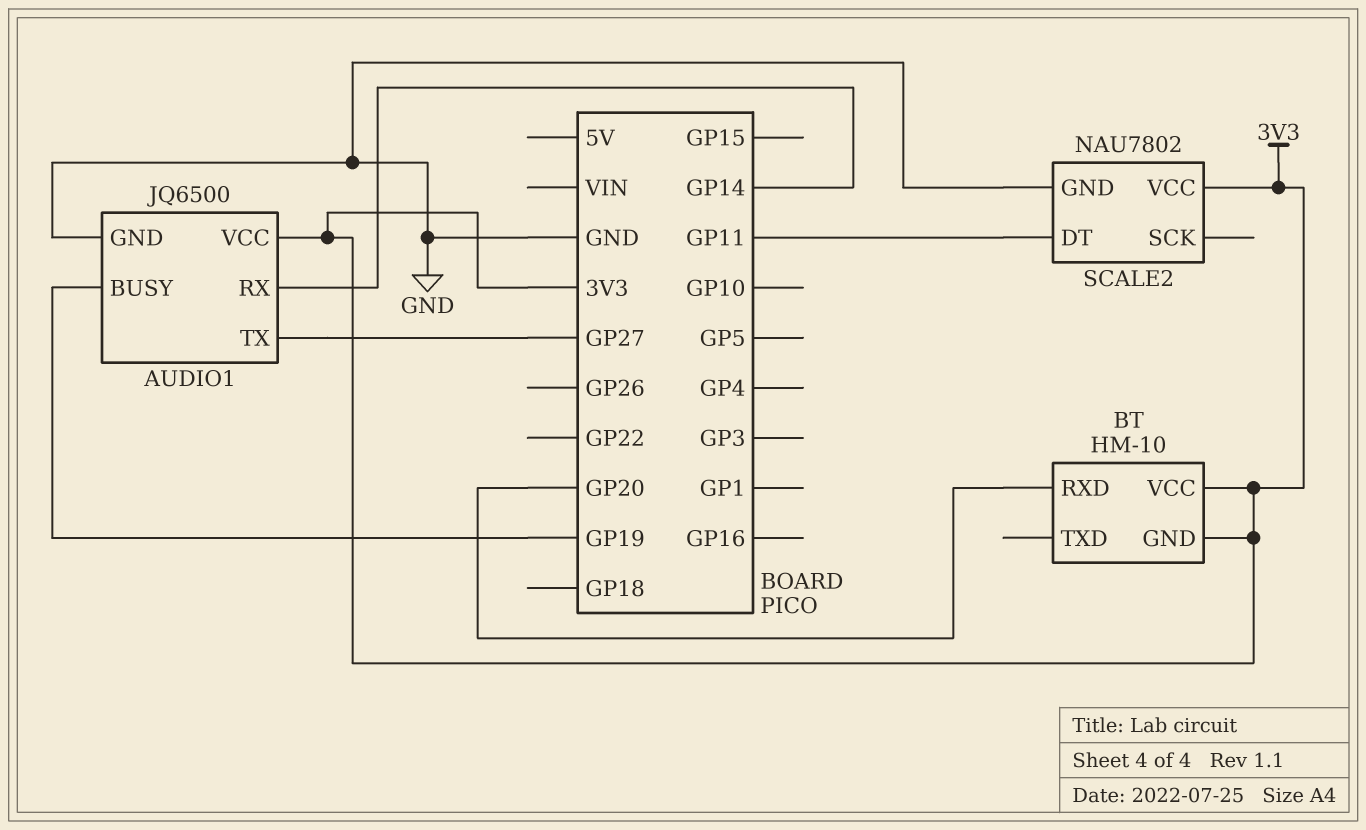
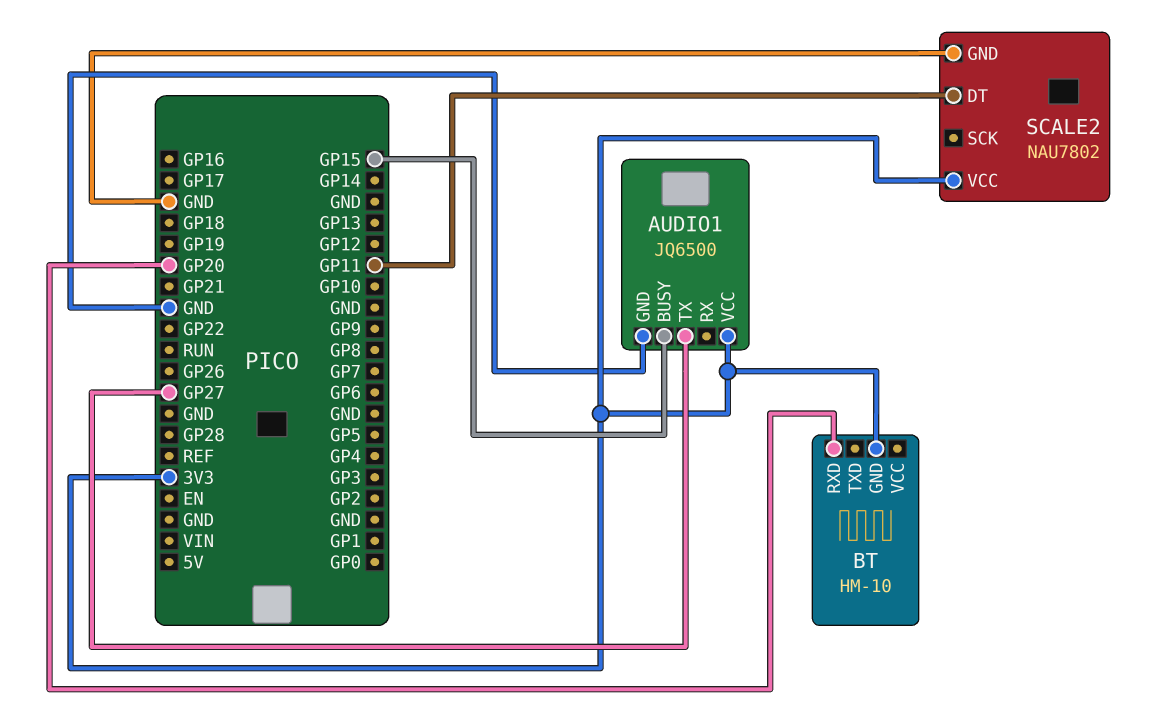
AUDIO1 pin BUSY: GP19 -> GP15
AUDIO1 pin RX: GP14 -> none
BT pin VCC: 3V3 -> none

